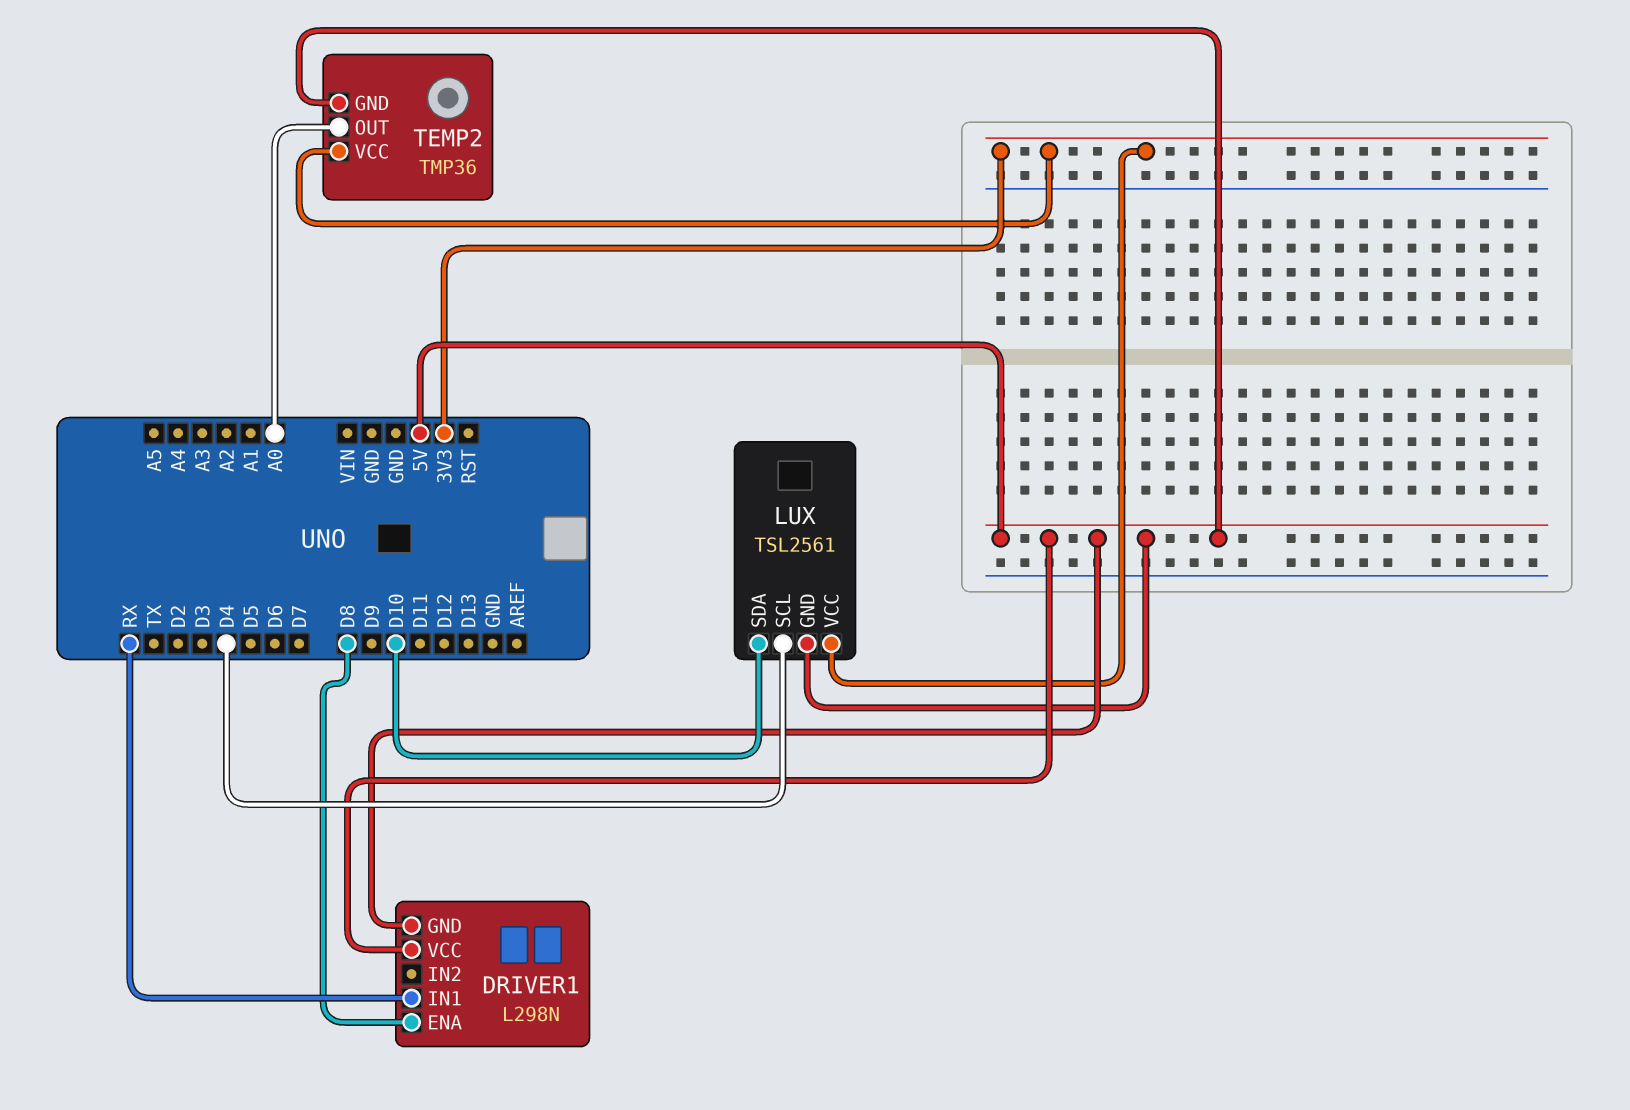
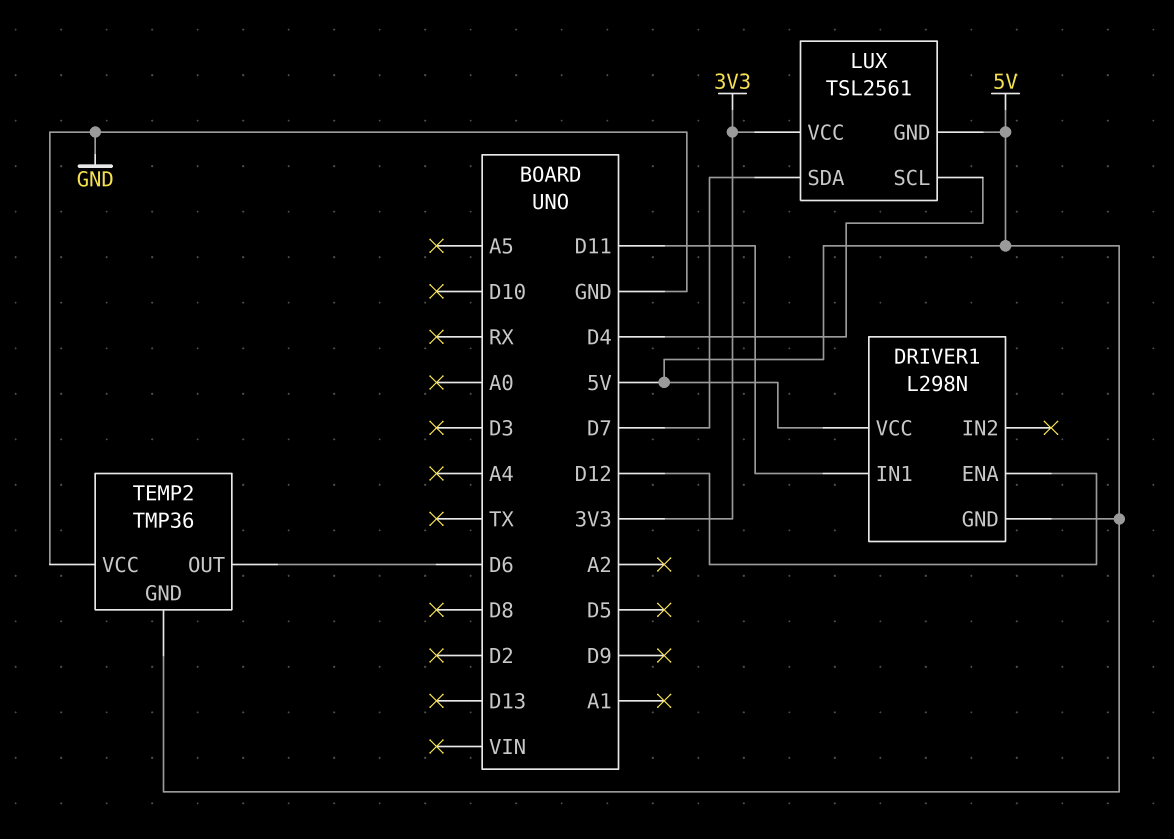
DRIVER1 pin ENA: D8 -> D12
DRIVER1 pin IN1: RX -> D11
LUX pin SDA: D10 -> D7
TEMP2 pin OUT: A0 -> D6
TEMP2 pin VCC: 3V3 -> GND

